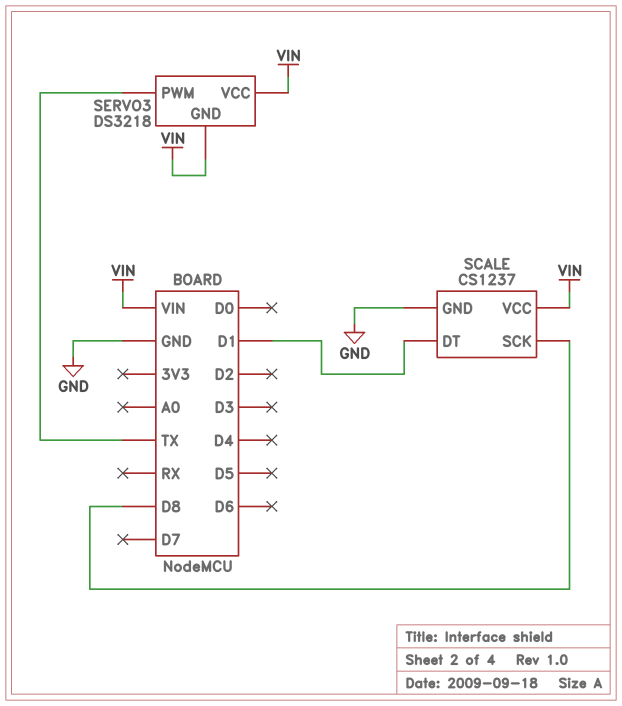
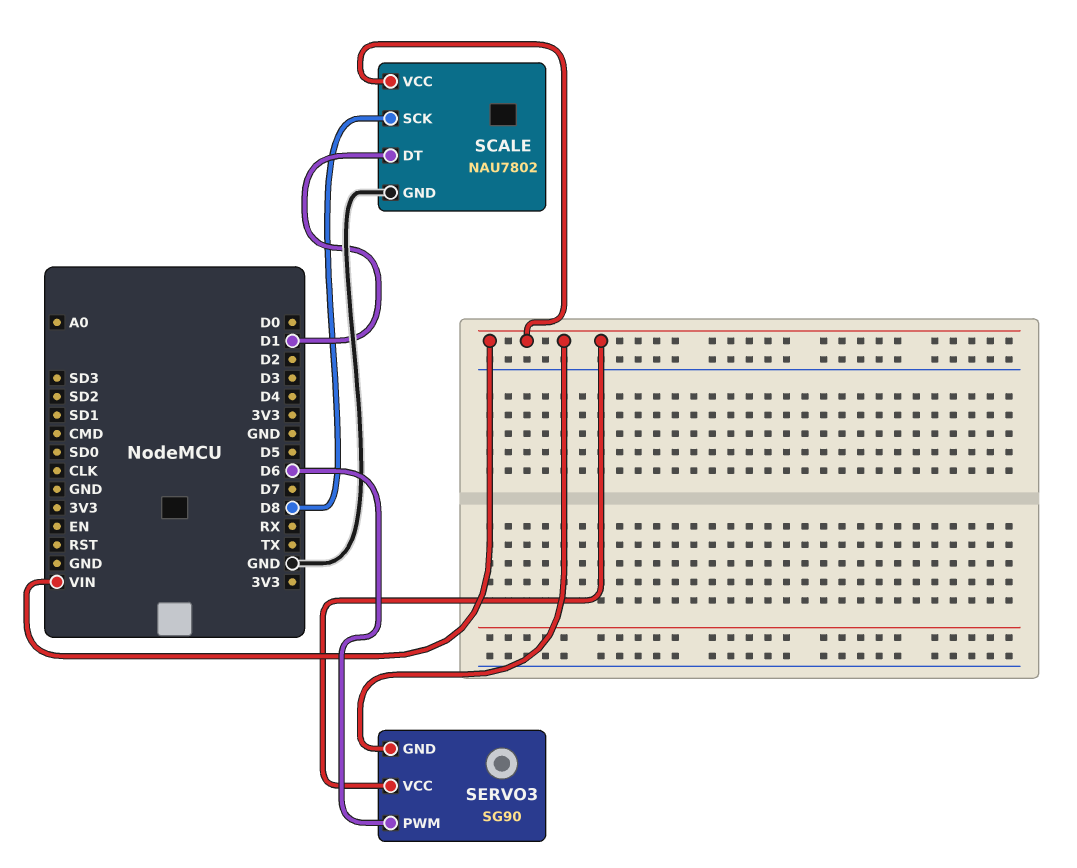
SCALE: CS1237 -> NAU7802
SERVO3: DS3218 -> SG90
SERVO3 pin PWM: TX -> D6

